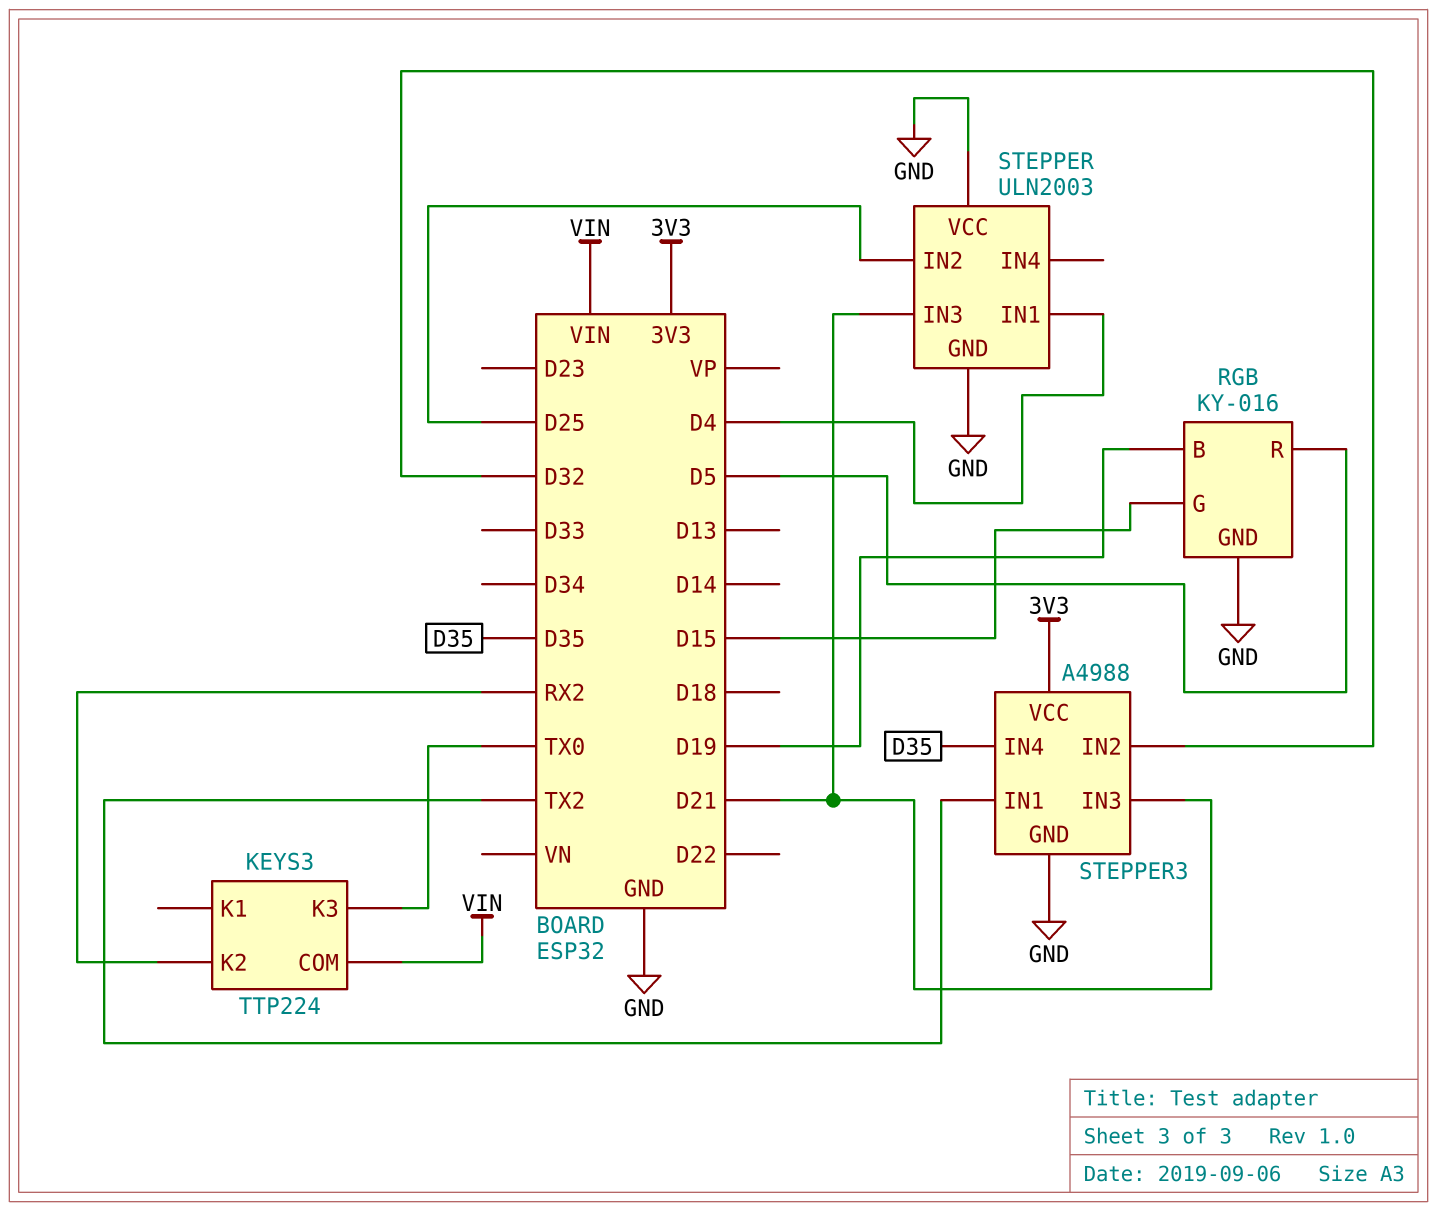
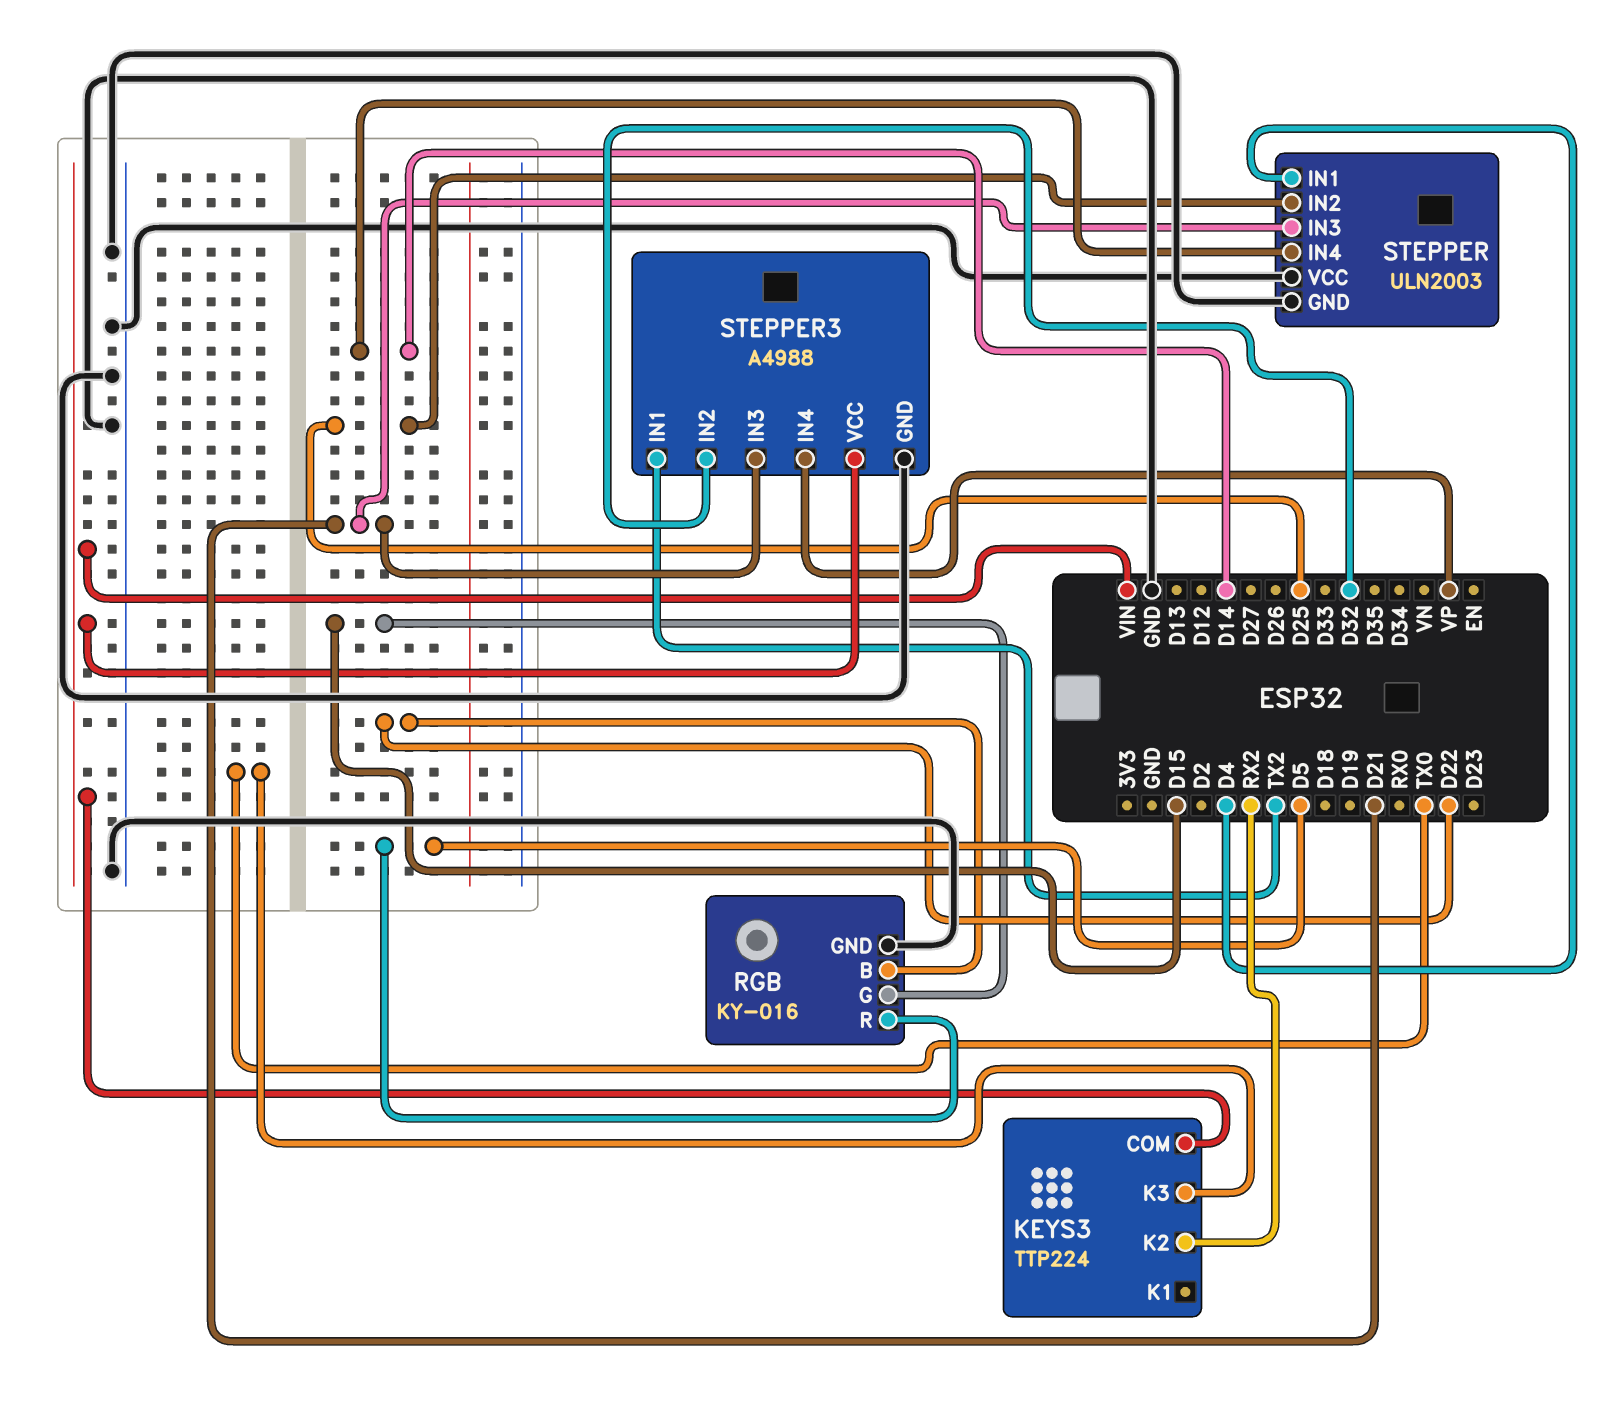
RGB pin B: D19 -> D22
STEPPER pin IN4: none -> D14
STEPPER3 pin IN4: D35 -> VP
STEPPER3 pin VCC: 3V3 -> VIN

